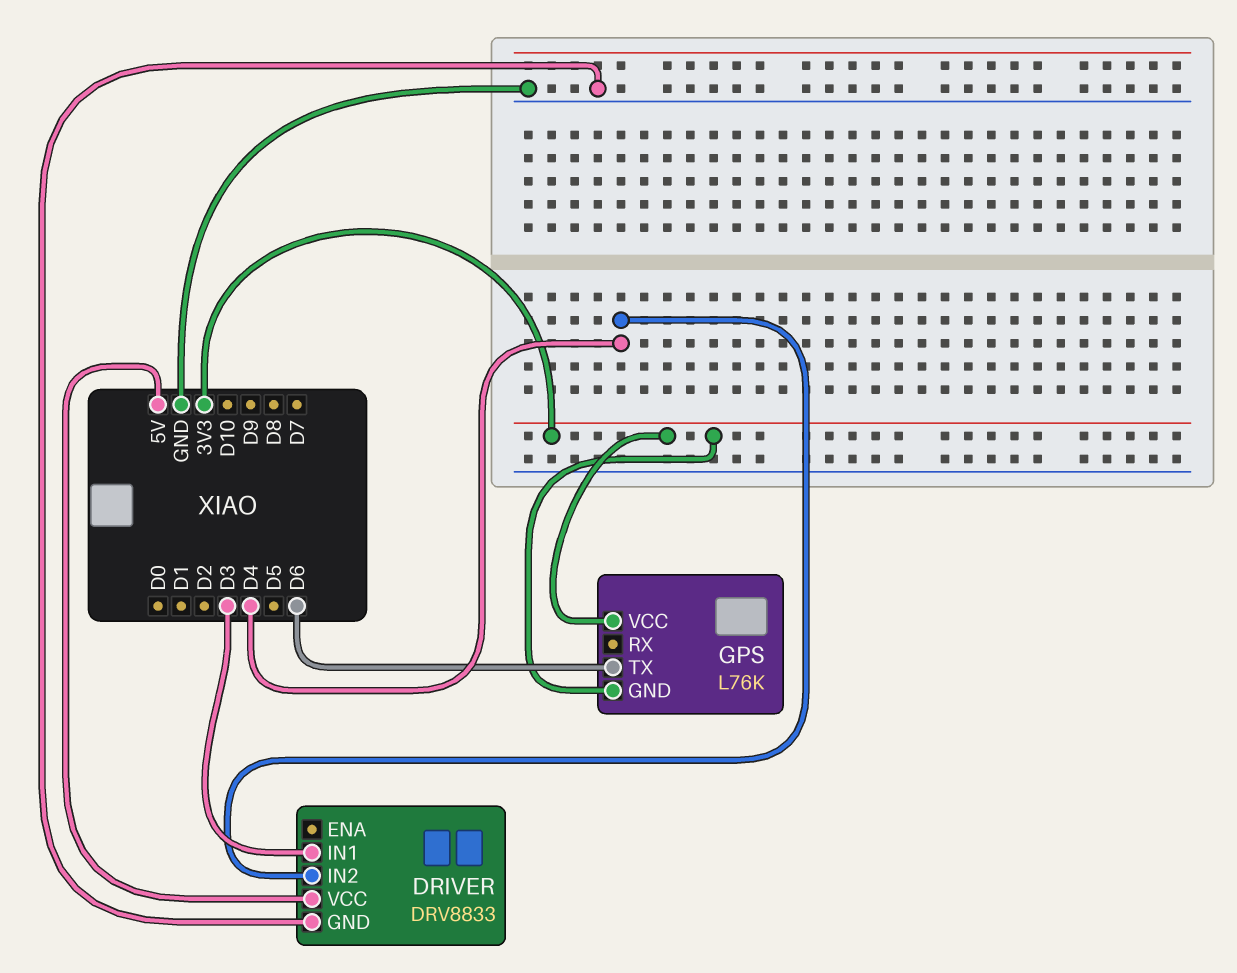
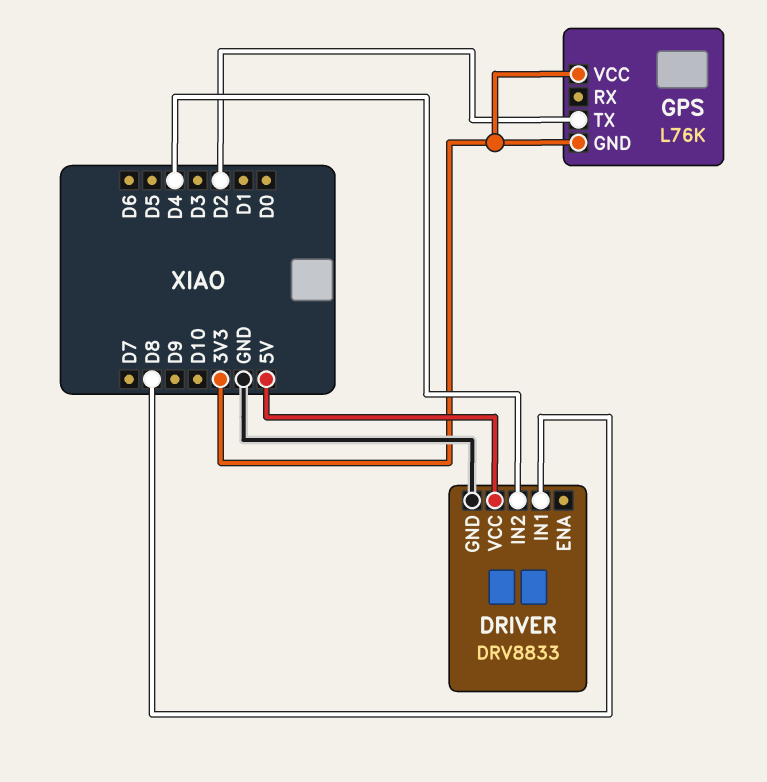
DRIVER pin IN1: D3 -> D8
GPS pin TX: D6 -> D2

